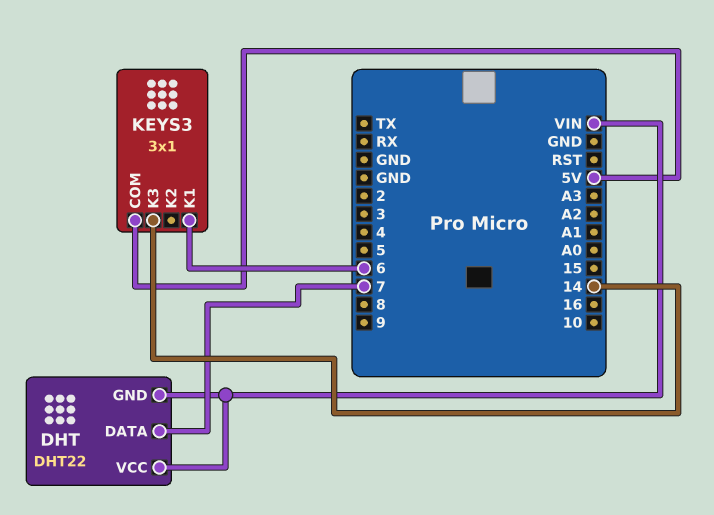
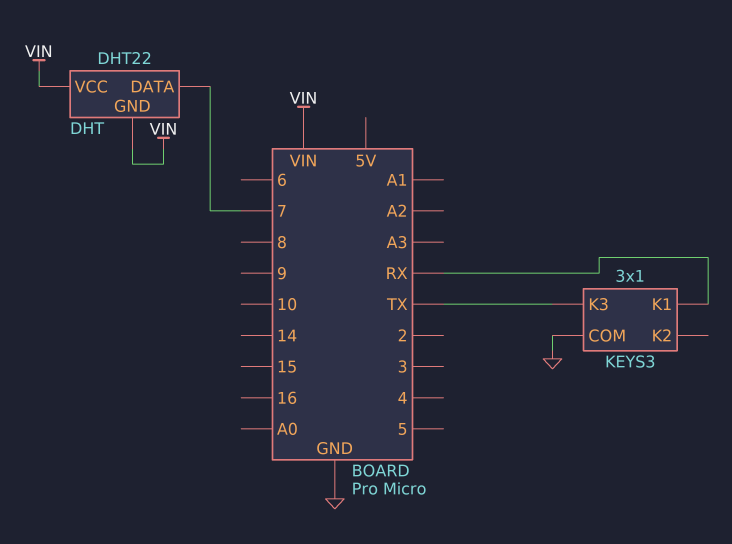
KEYS3 pin COM: 5V -> GND
KEYS3 pin K1: 6 -> RX
KEYS3 pin K3: 14 -> TX

